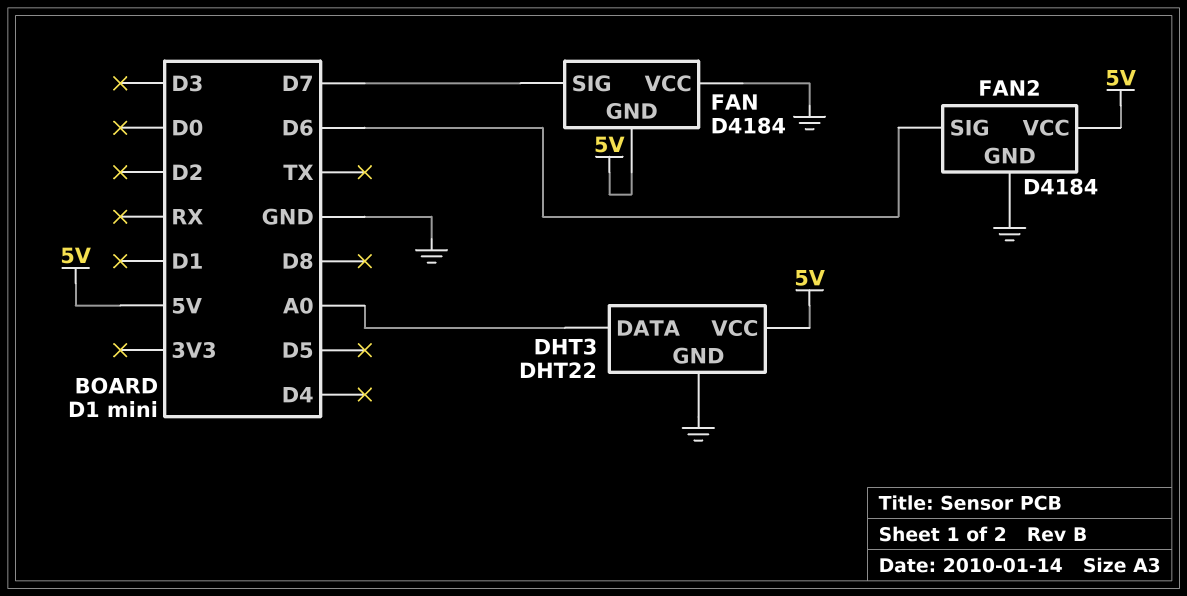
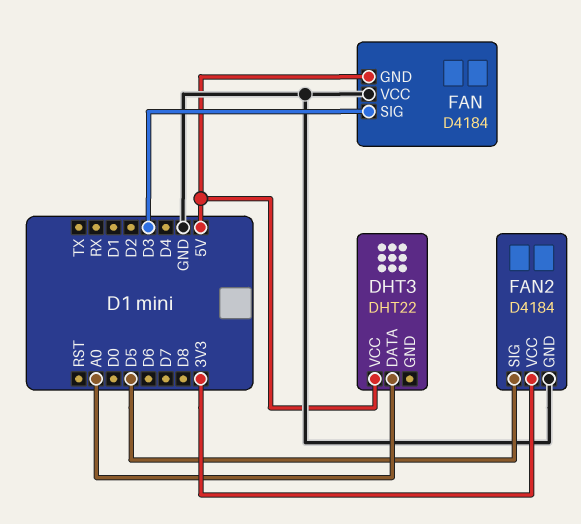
DHT3 pin GND: GND -> none
FAN pin SIG: D7 -> D3
FAN2 pin SIG: D6 -> D5
FAN2 pin VCC: 5V -> 3V3

